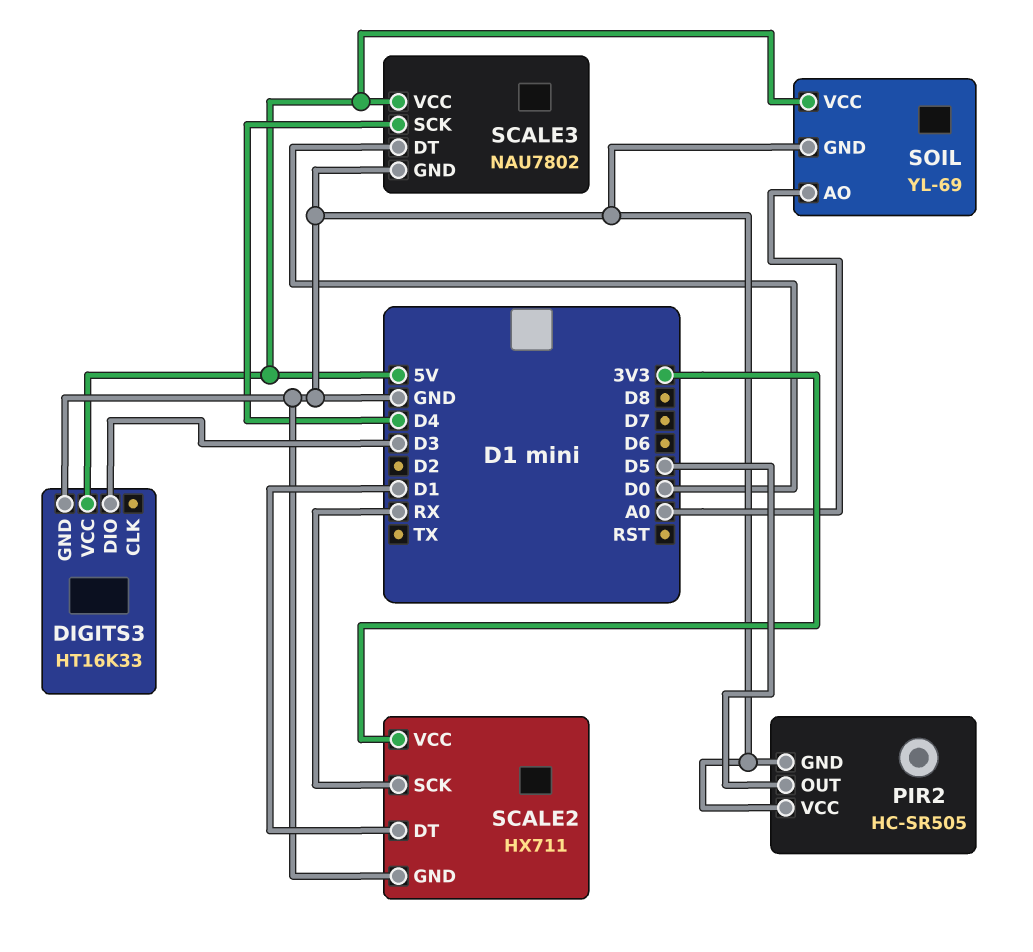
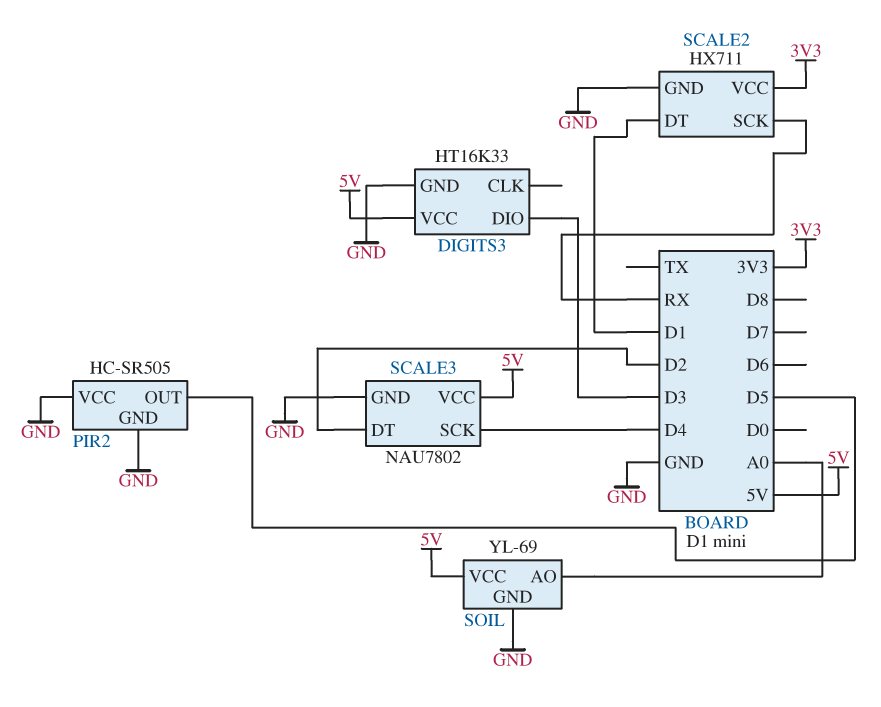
SCALE3 pin DT: D0 -> D2

